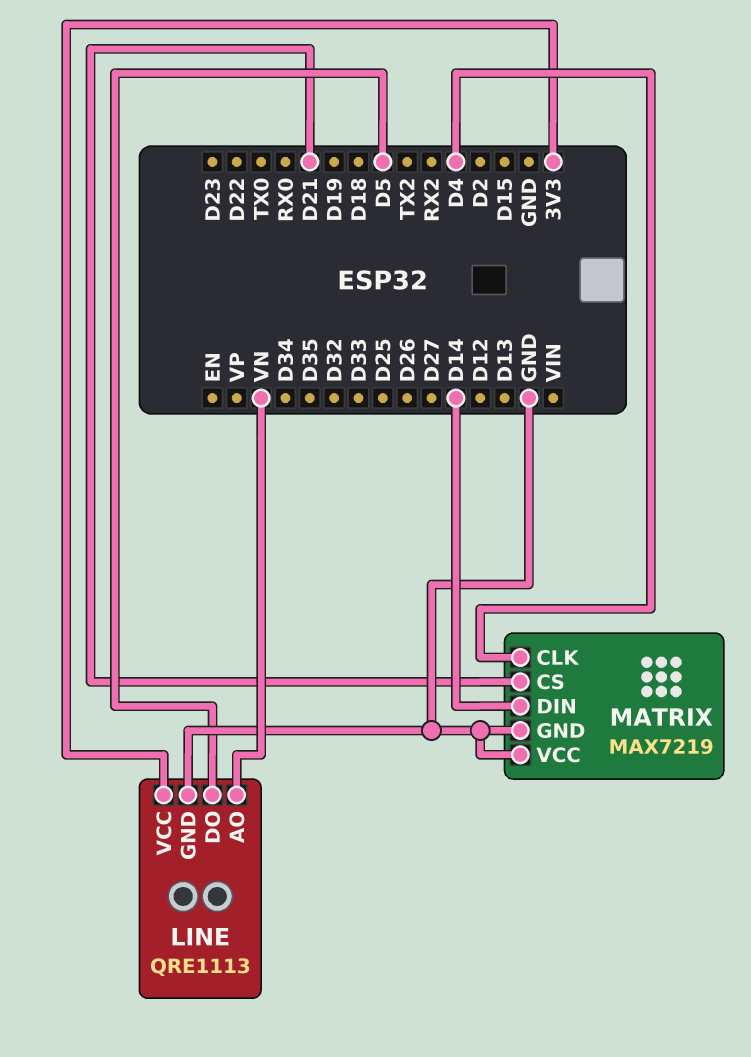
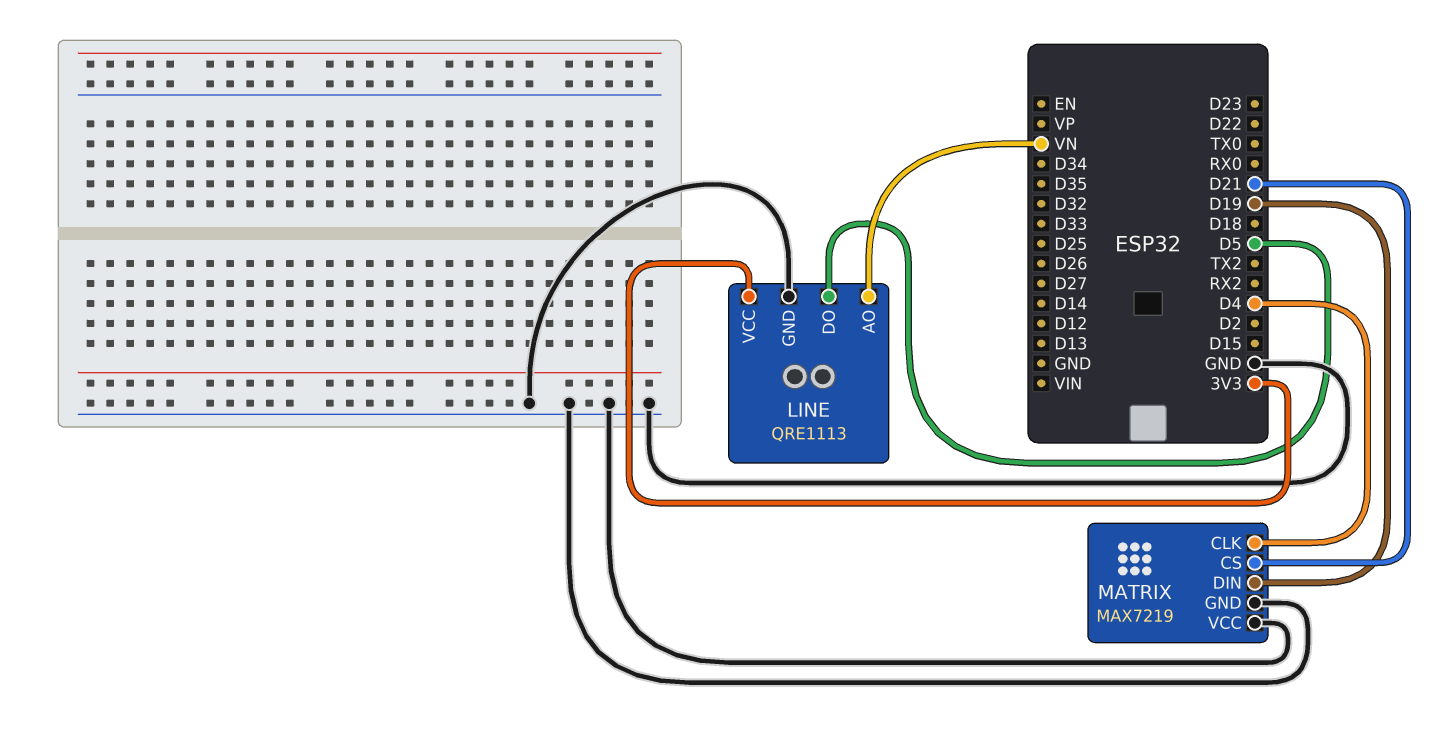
MATRIX pin DIN: D14 -> D19

